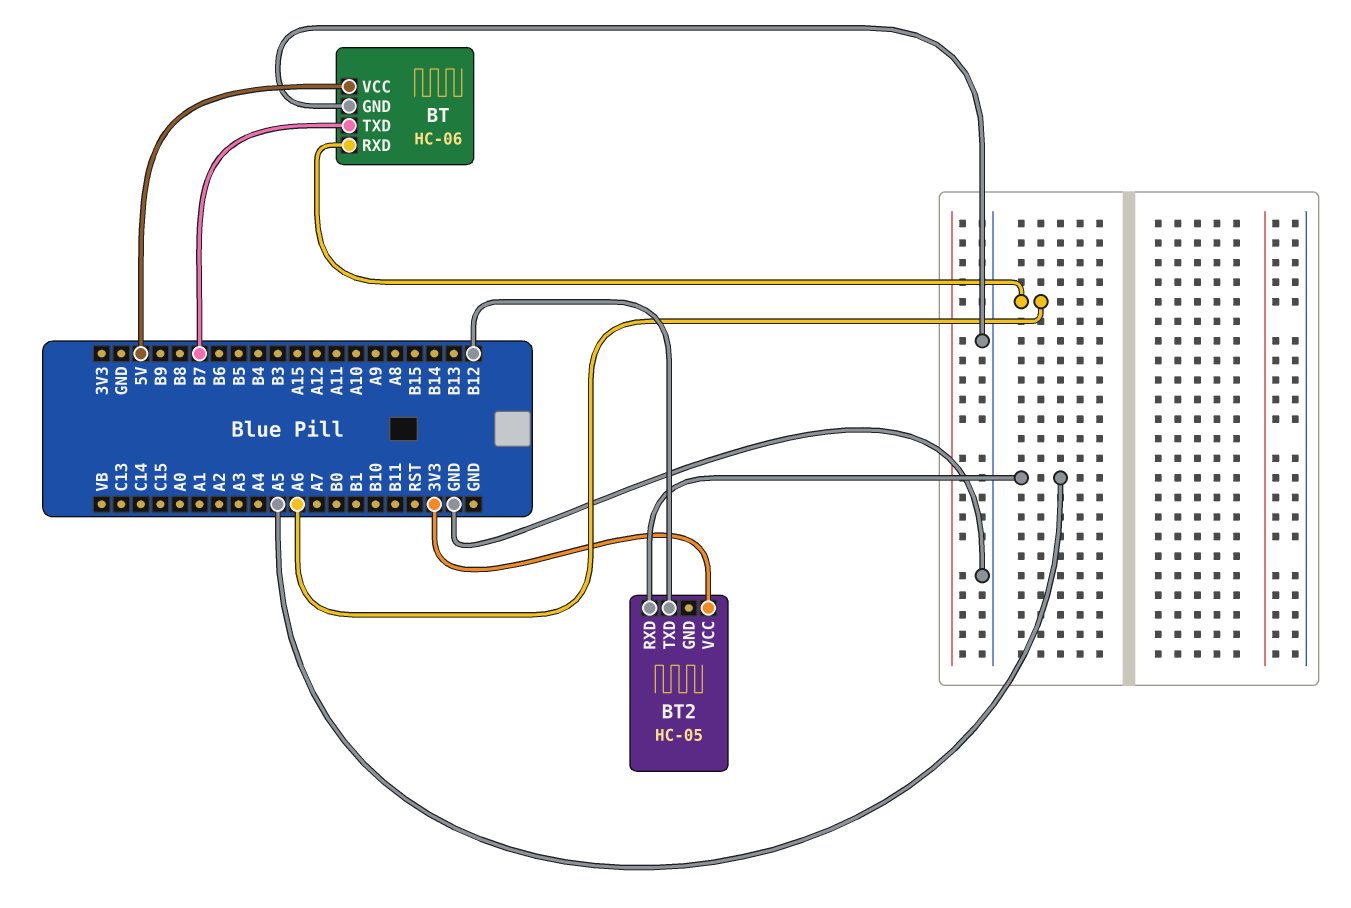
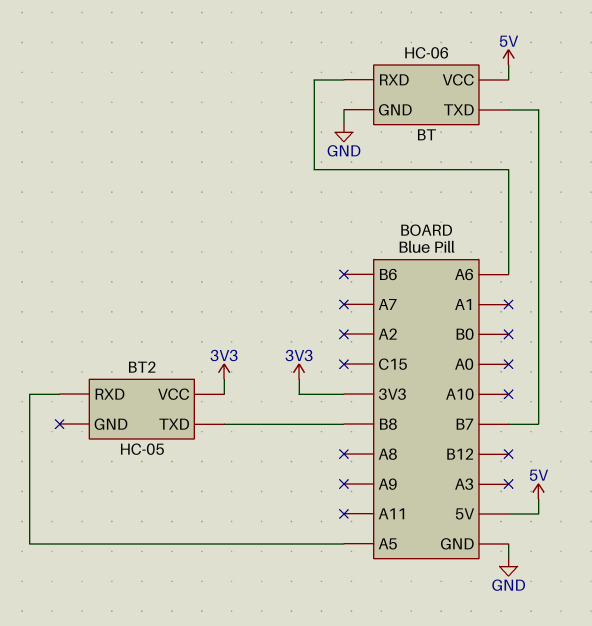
BT2 pin TXD: B12 -> B8

